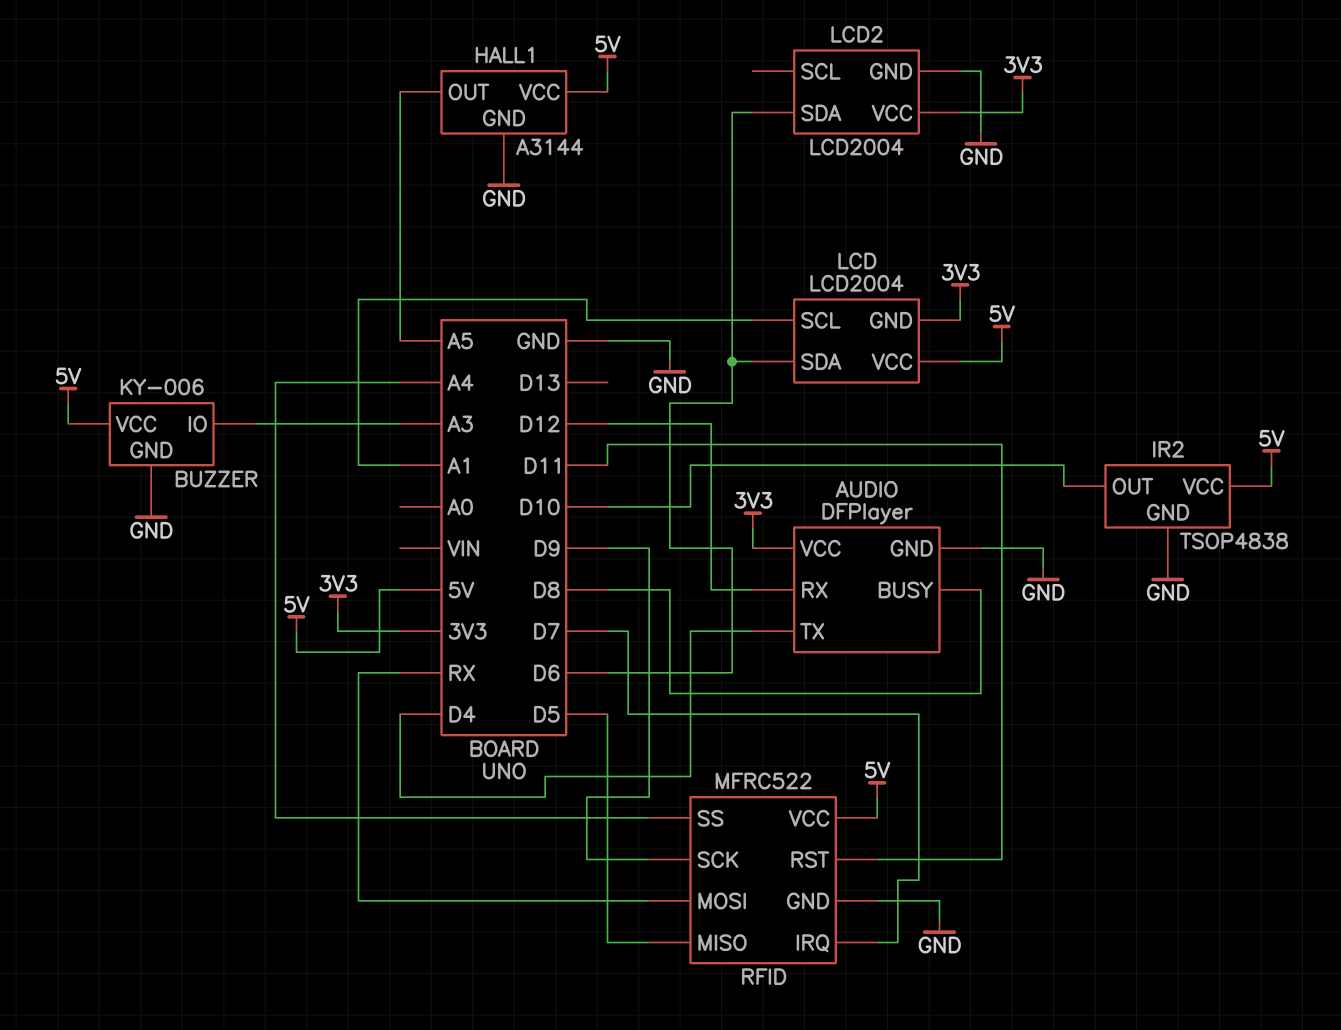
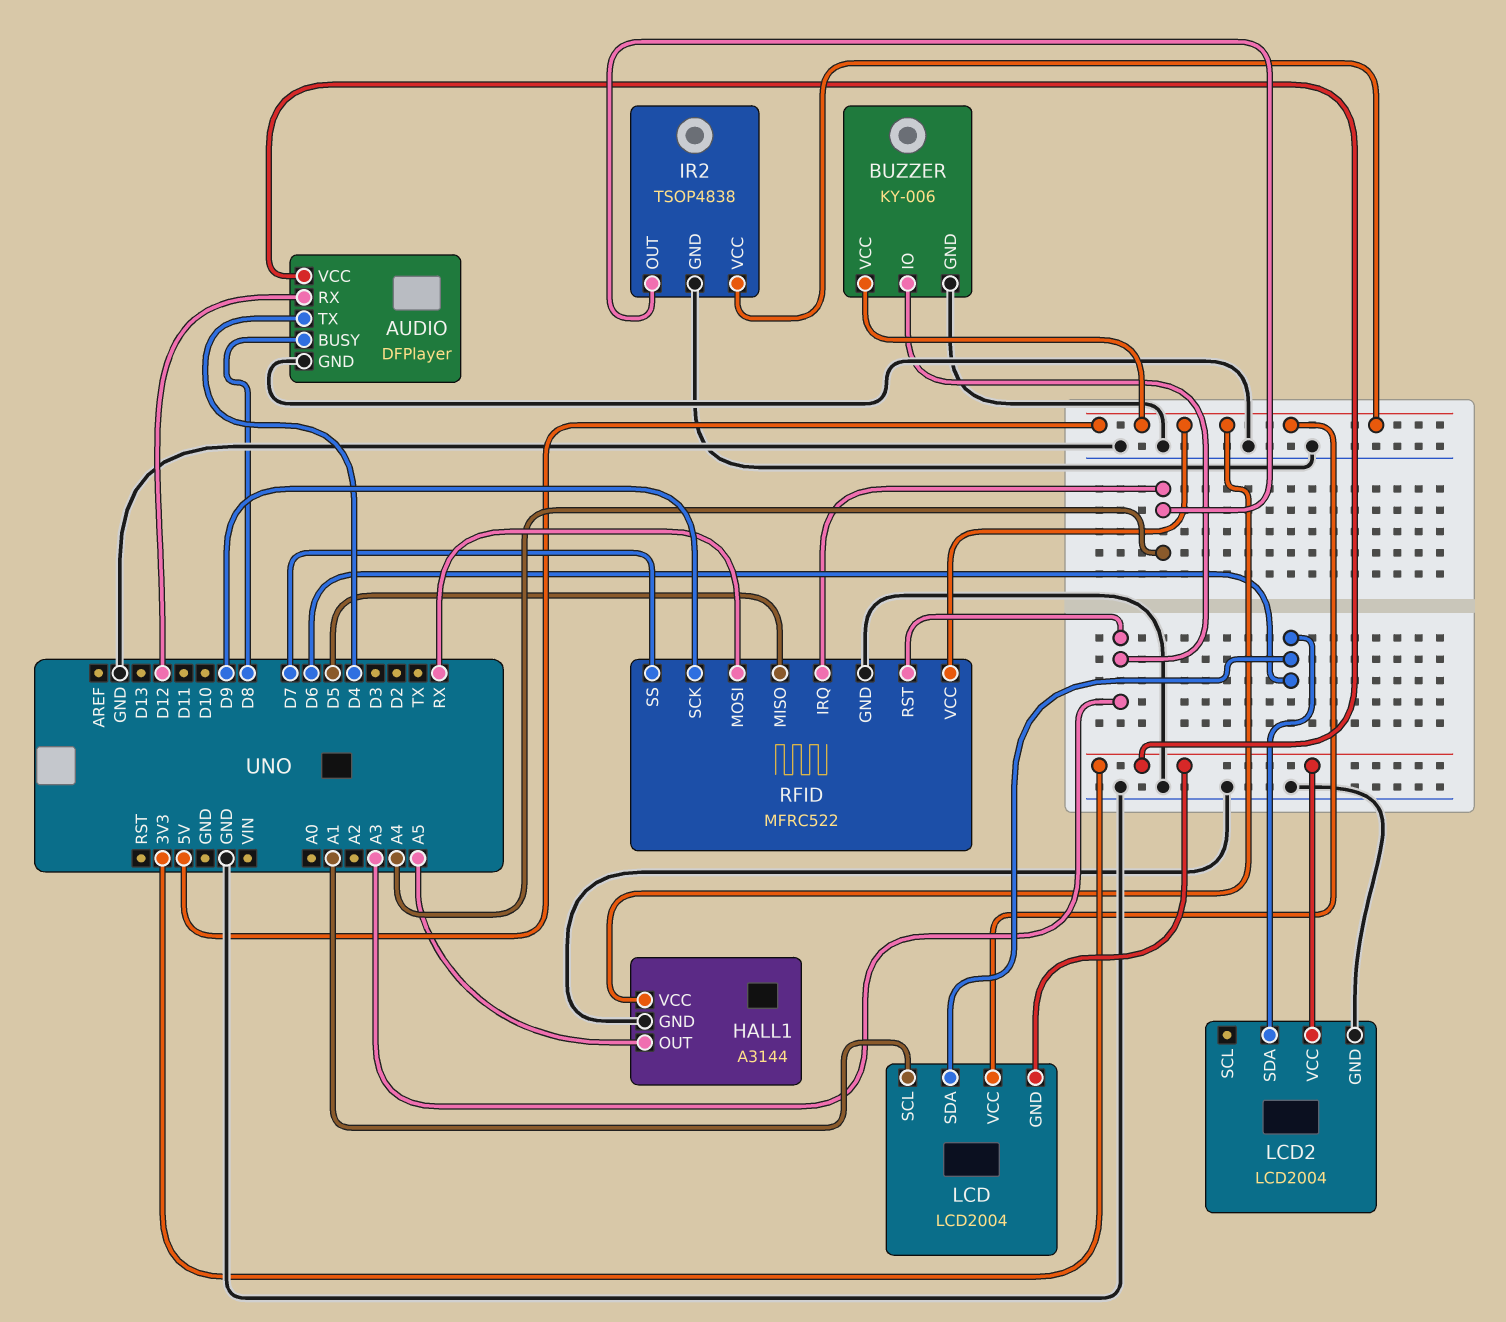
IR2 pin OUT: D10 -> A4
RFID pin IRQ: D7 -> A4
RFID pin RST: D11 -> A3
RFID pin SS: A4 -> D7

